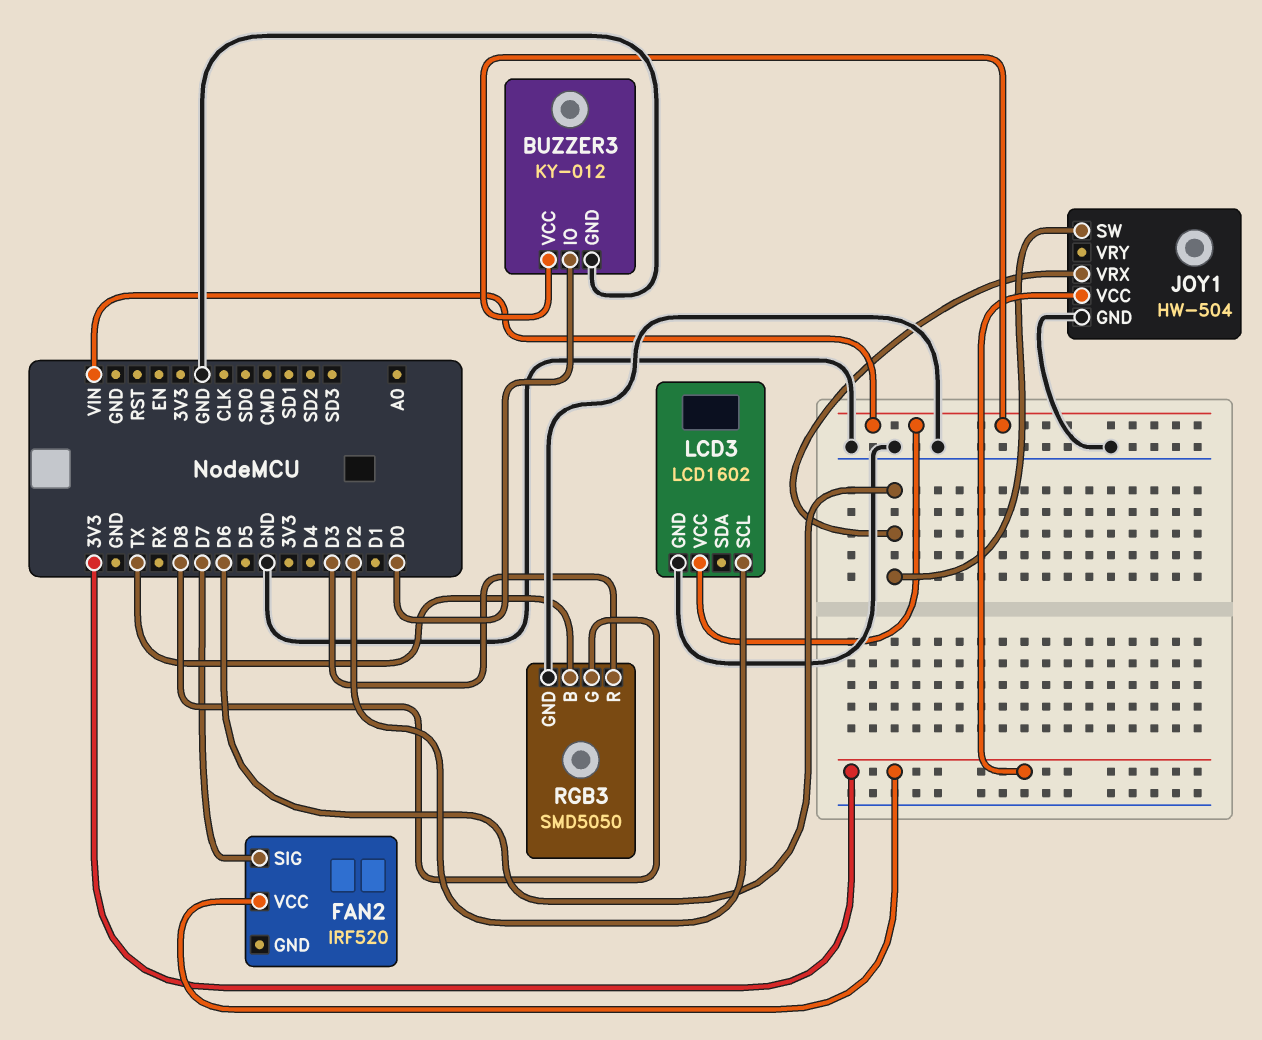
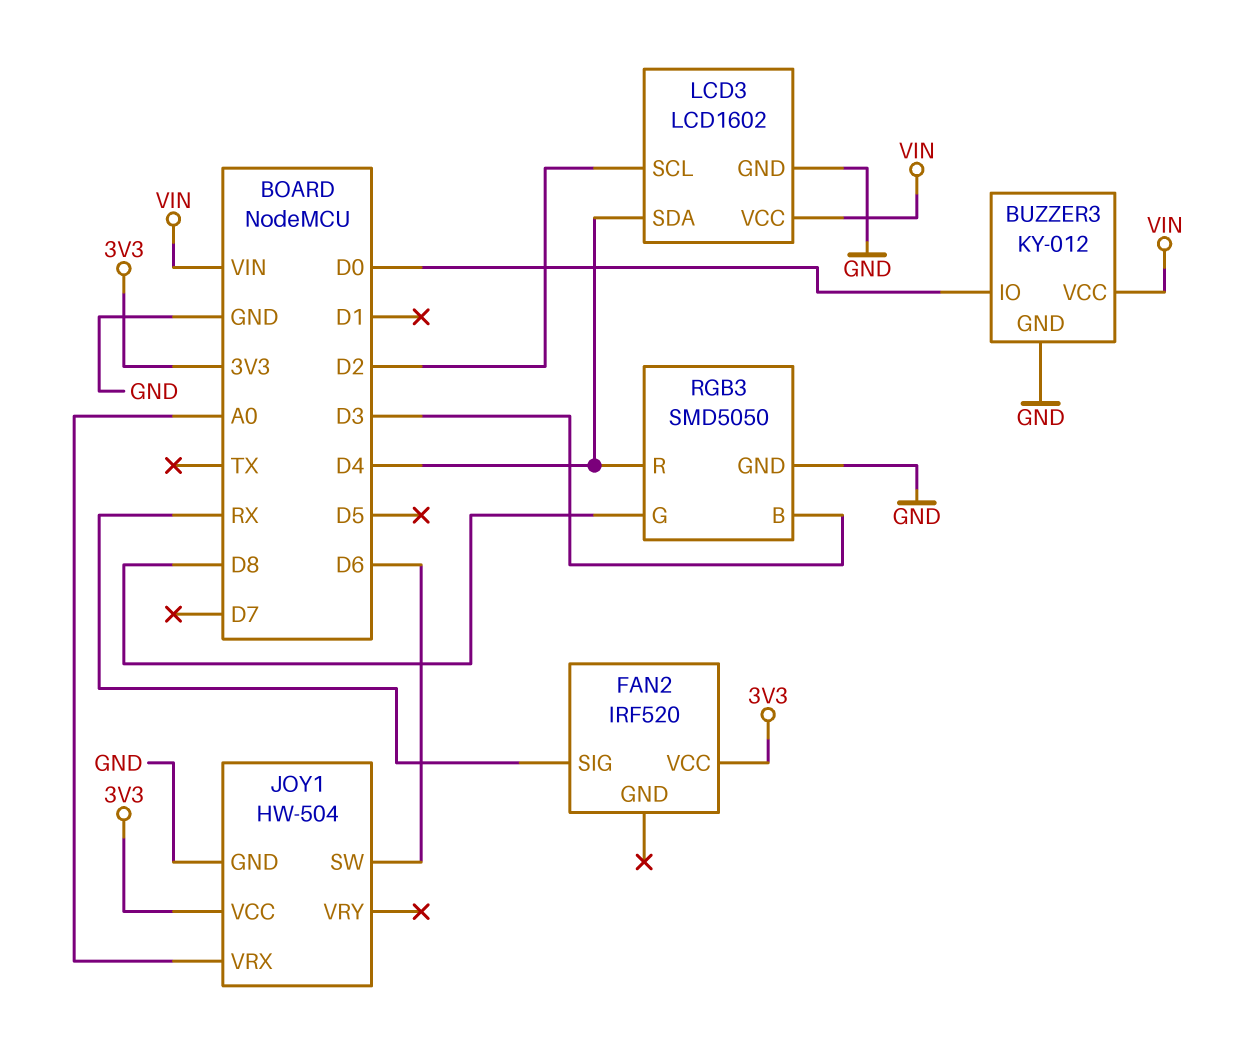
FAN2 pin SIG: D7 -> RX
JOY1 pin VRX: D6 -> A0
LCD3 pin SDA: none -> D4
RGB3 pin B: TX -> D3
RGB3 pin R: D3 -> D4

